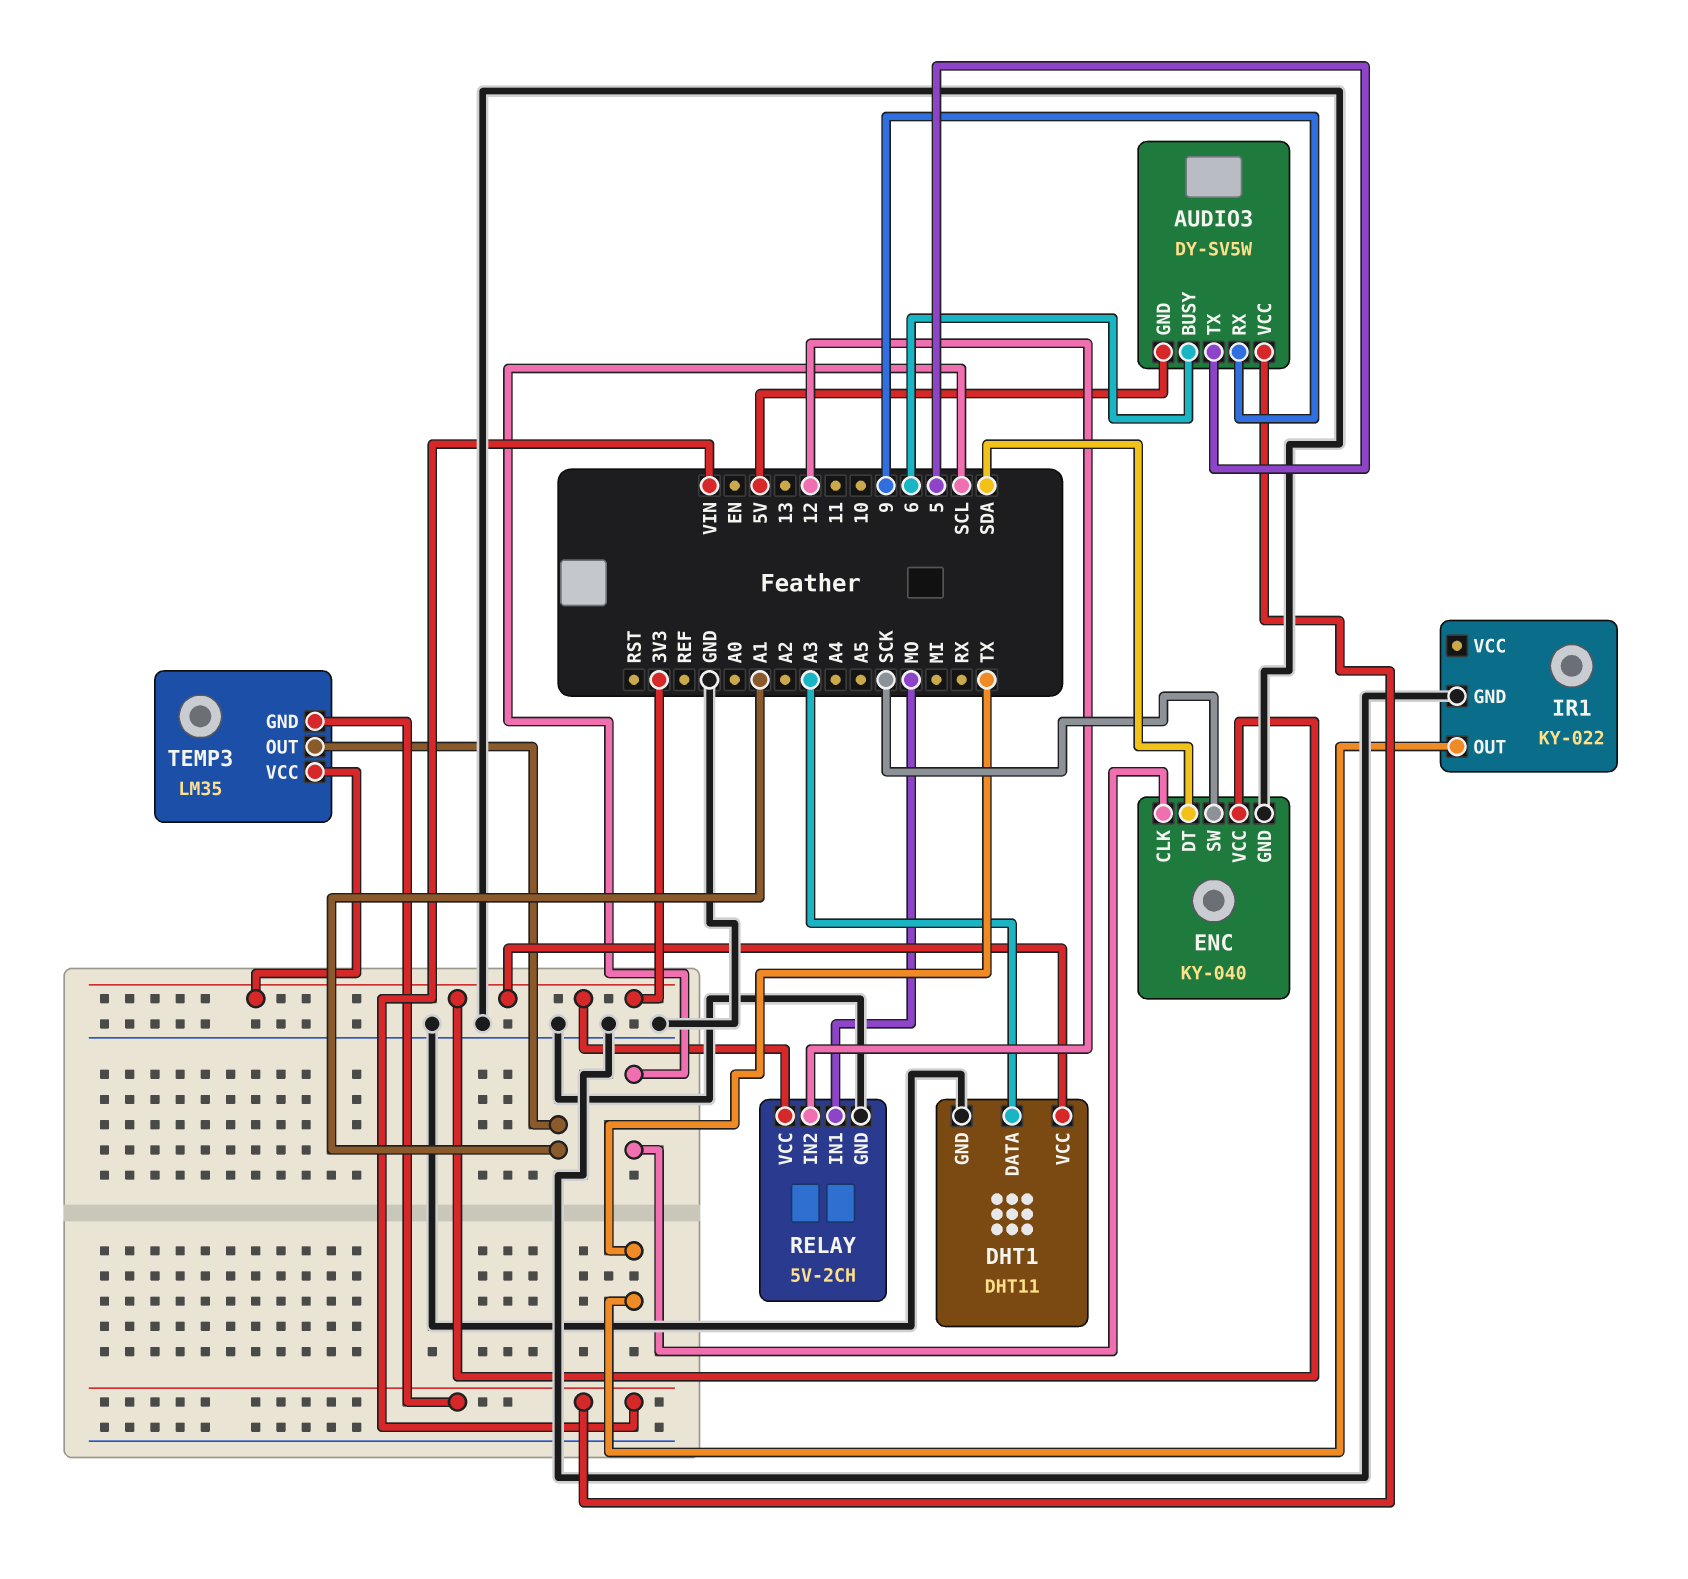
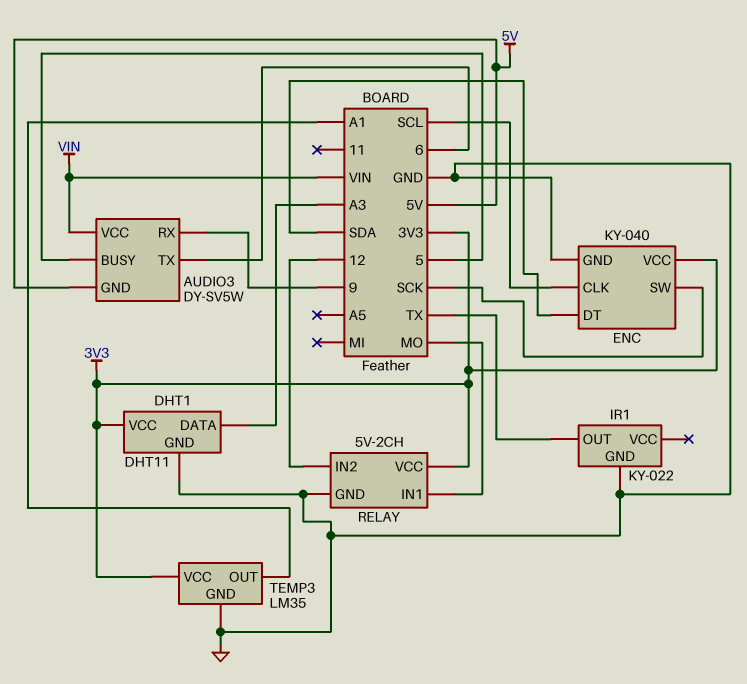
AUDIO3 pin BUSY: 6 -> 5
AUDIO3 pin TX: 5 -> 6
TEMP3 pin GND: VIN -> GND

